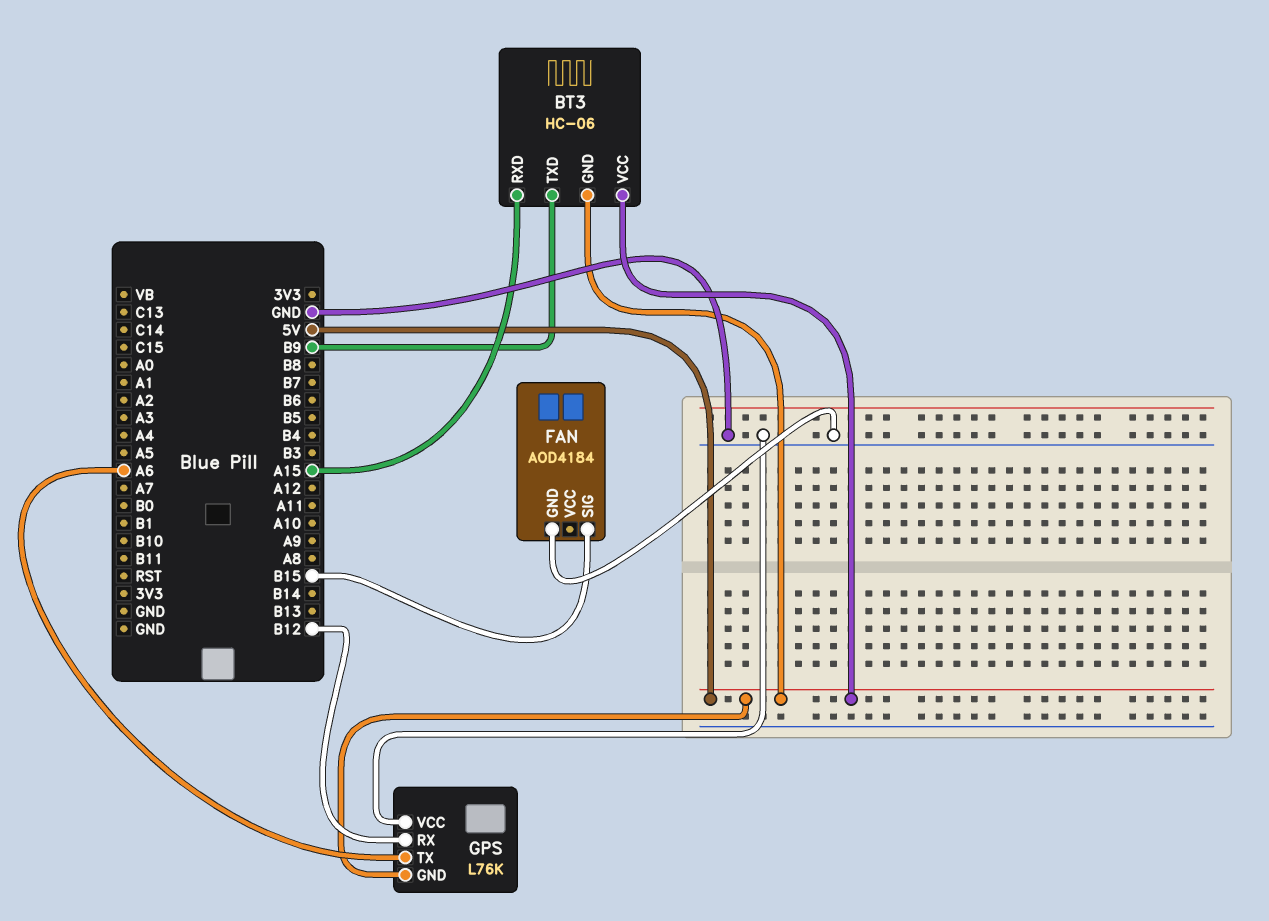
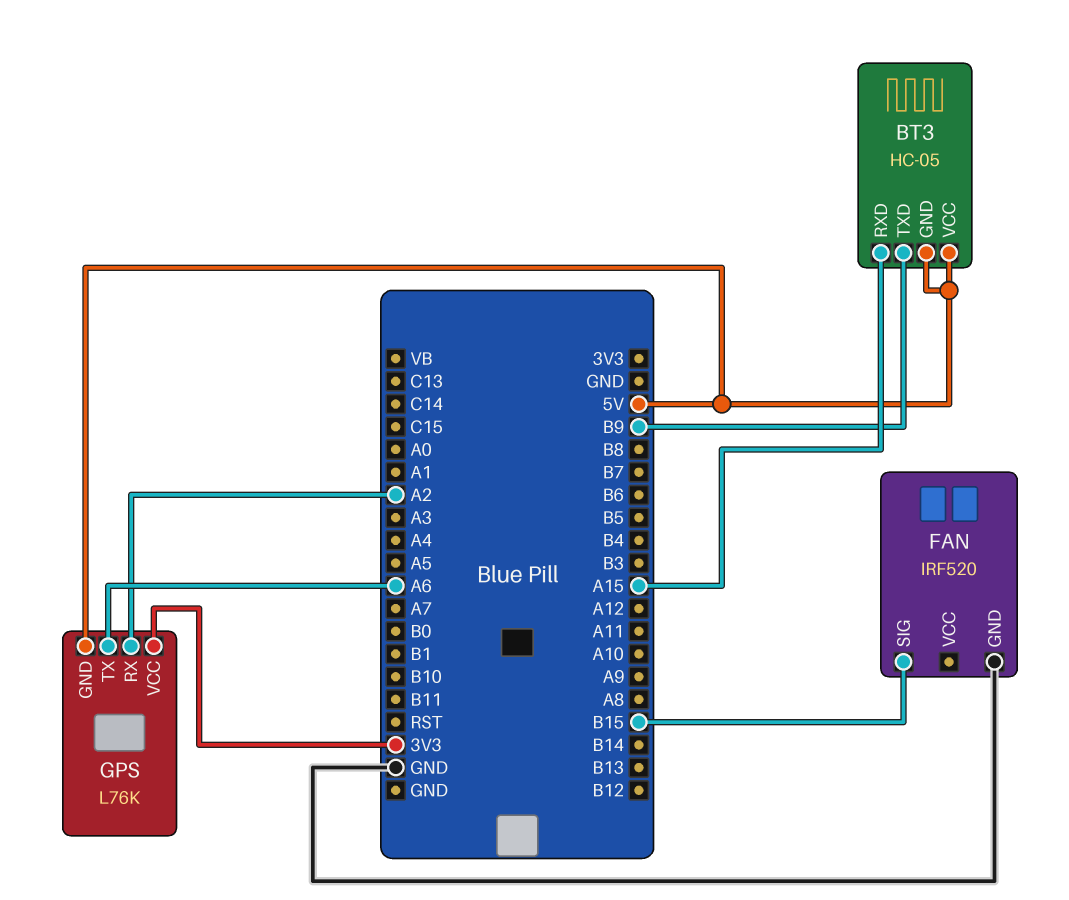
BT3: HC-06 -> HC-05
FAN: AOD4184 -> IRF520
GPS pin RX: B12 -> A2
GPS pin VCC: GND -> 3V3

